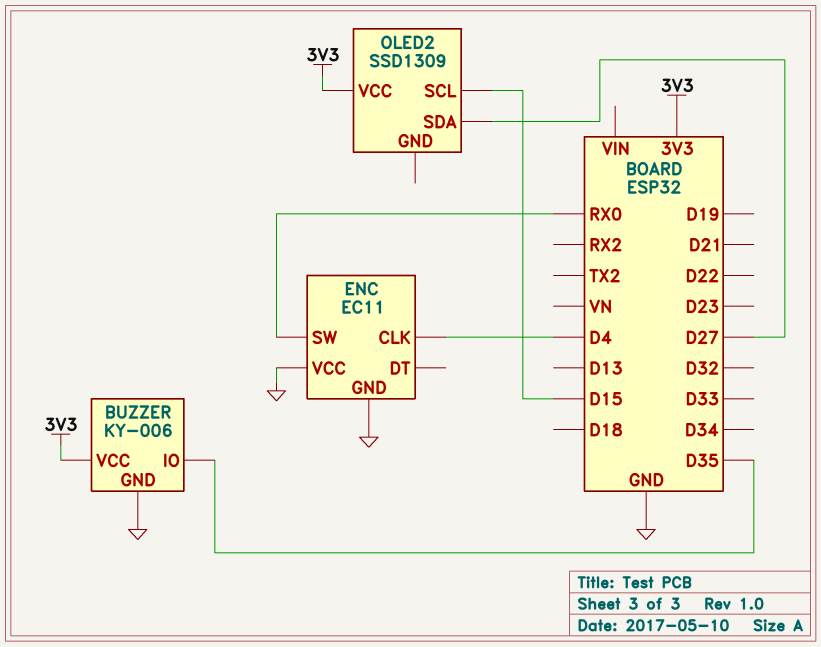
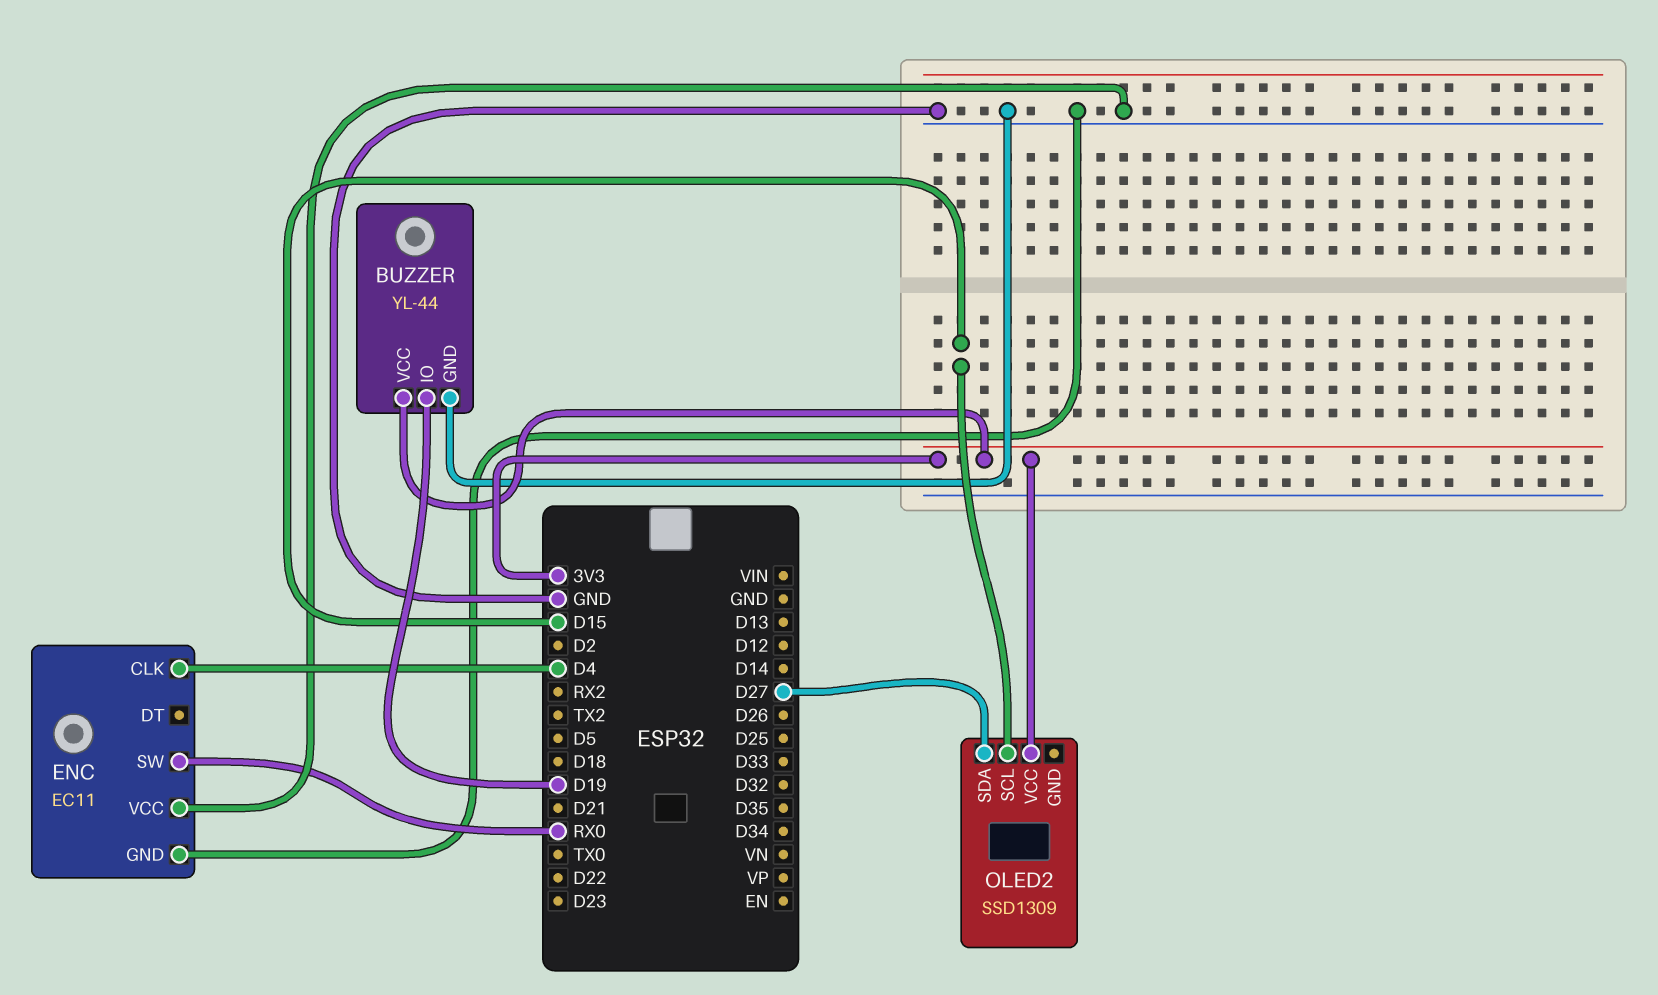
BUZZER: KY-006 -> YL-44
BUZZER pin IO: D35 -> D19

